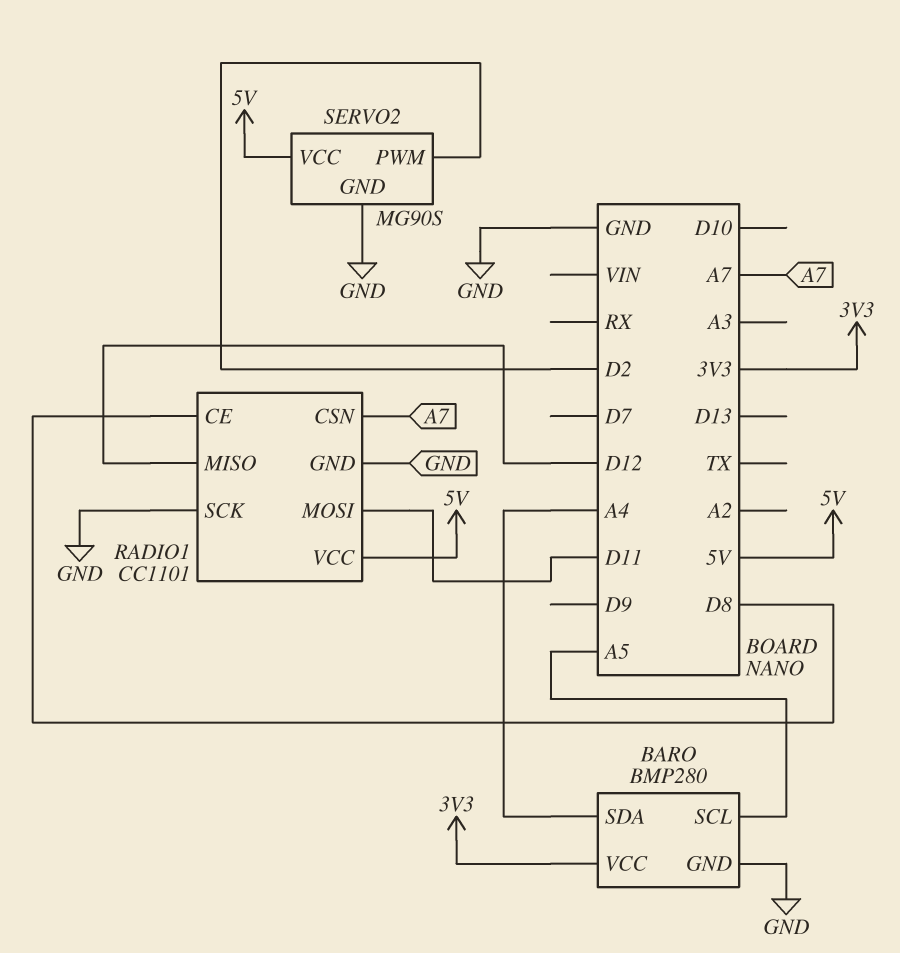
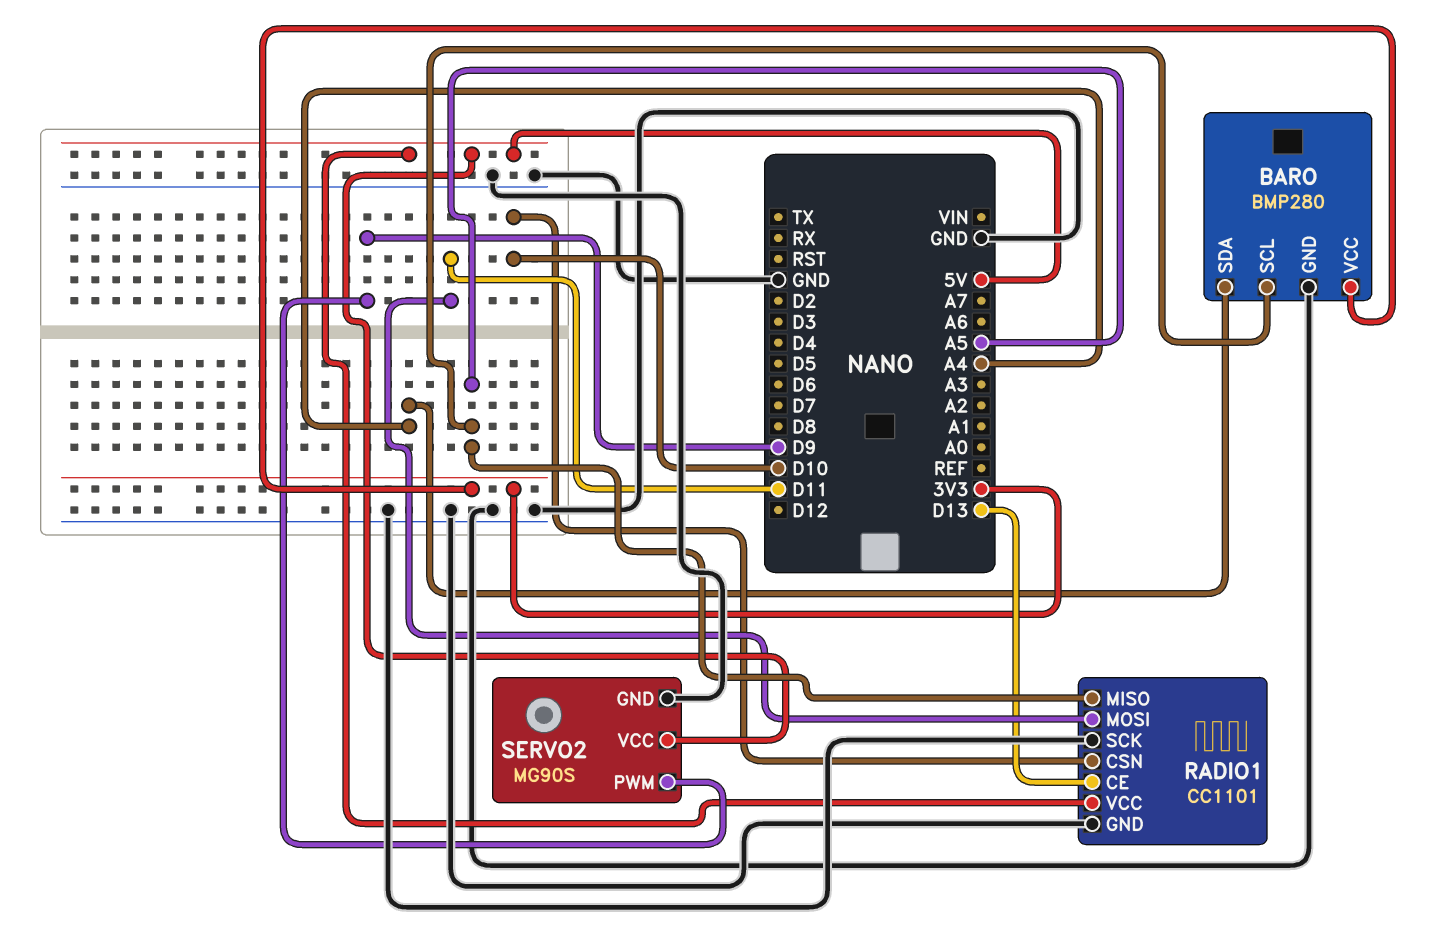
RADIO1 pin CE: D8 -> D13
RADIO1 pin CSN: A7 -> D10
RADIO1 pin MISO: D12 -> A5
SERVO2 pin PWM: D2 -> D9

